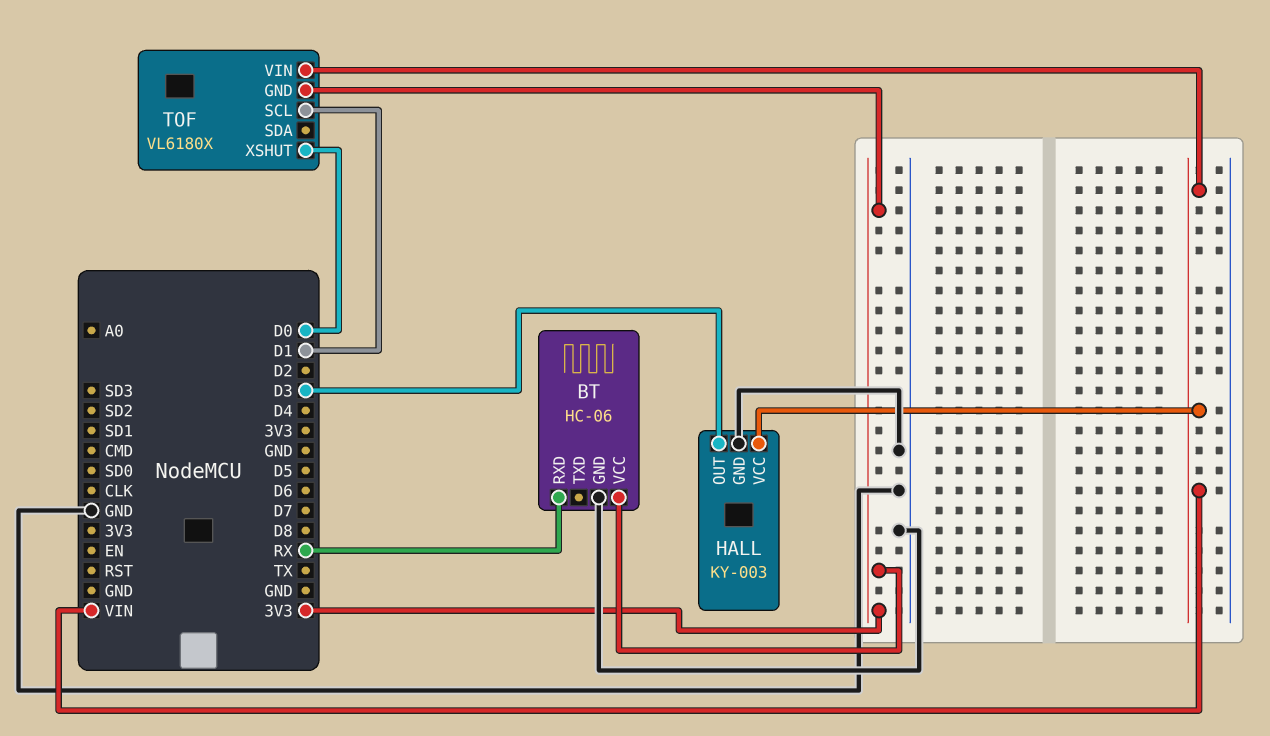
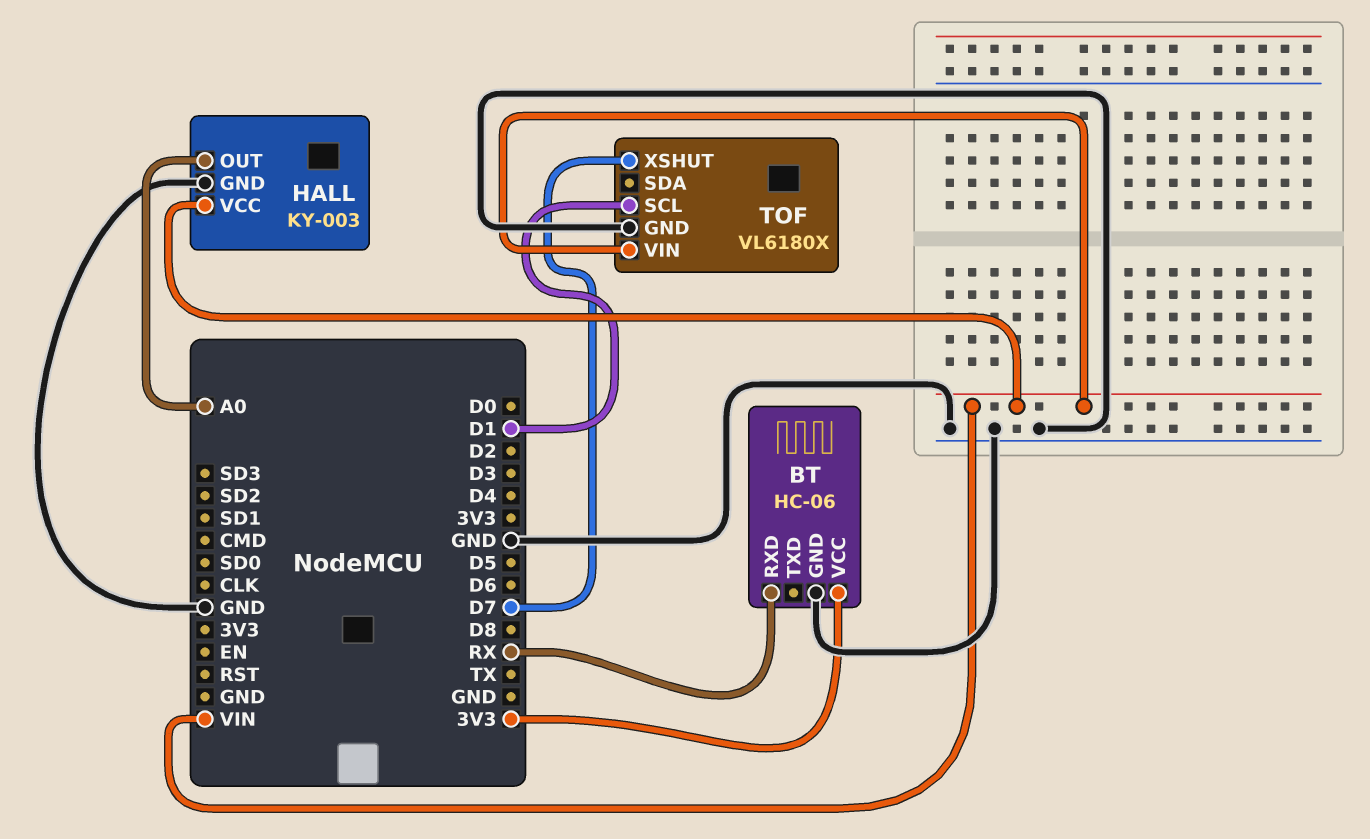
HALL pin OUT: D3 -> A0
TOF pin GND: 3V3 -> GND
TOF pin XSHUT: D0 -> D7

